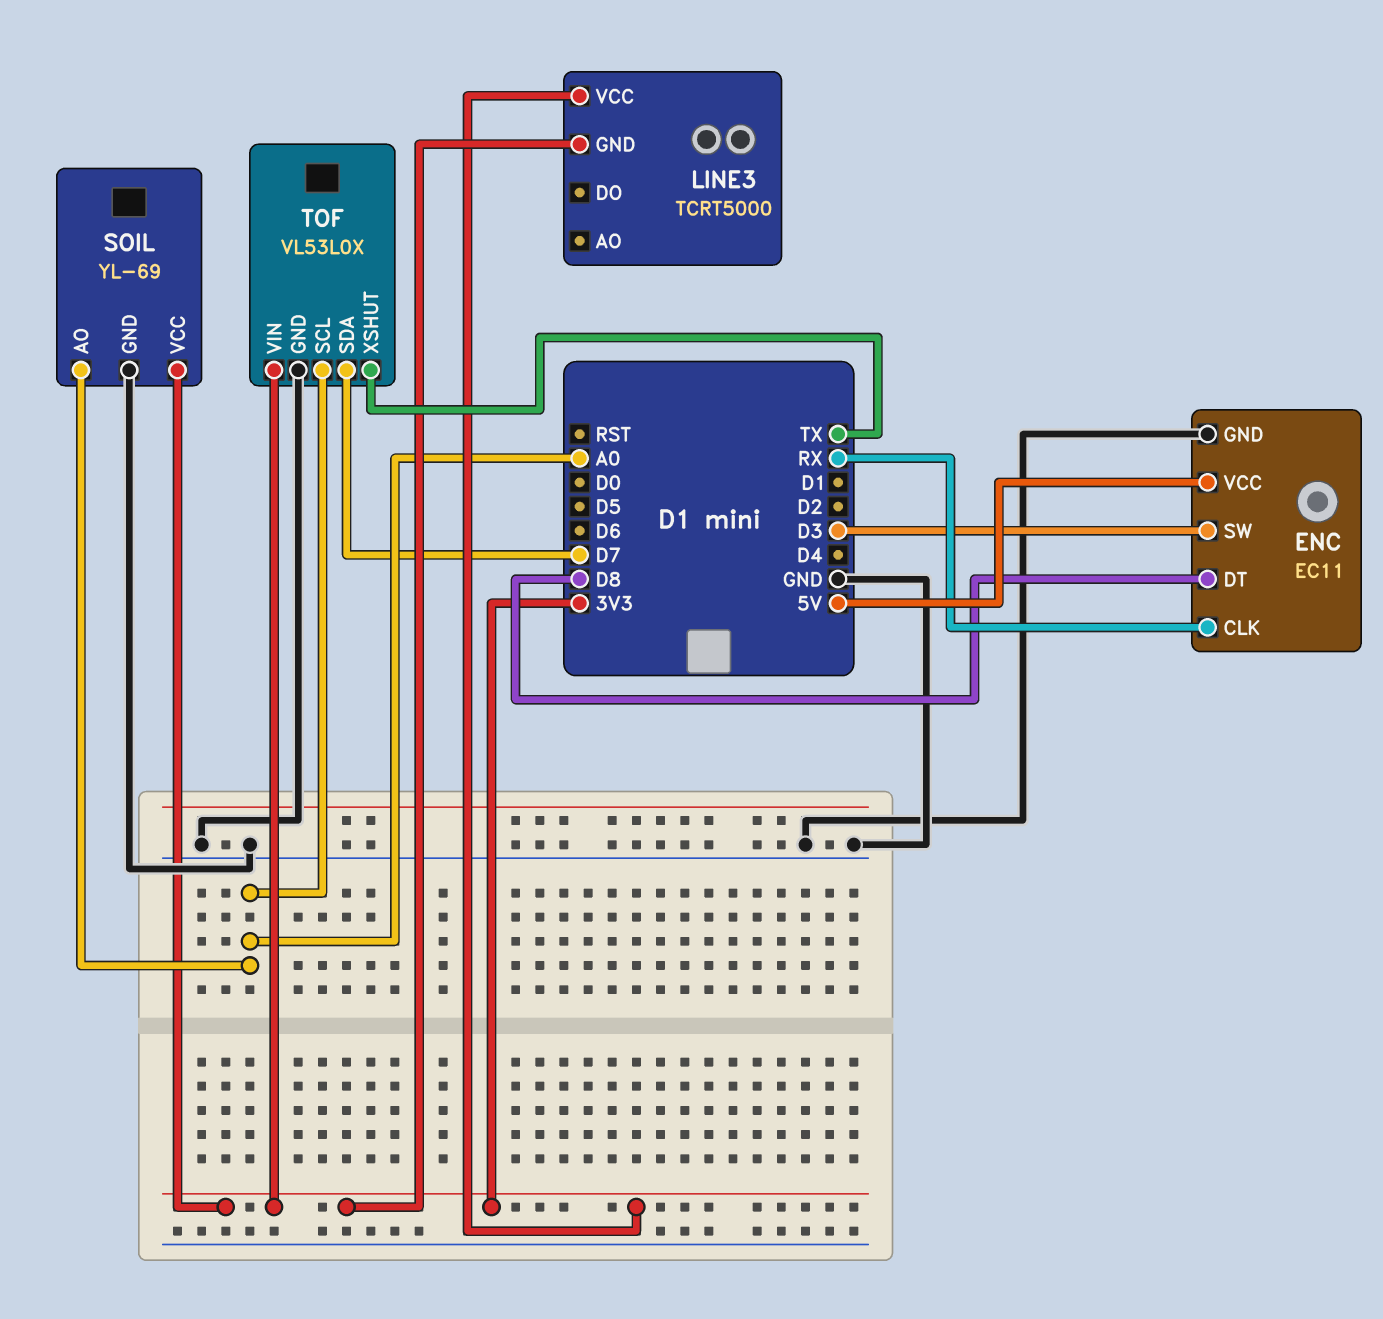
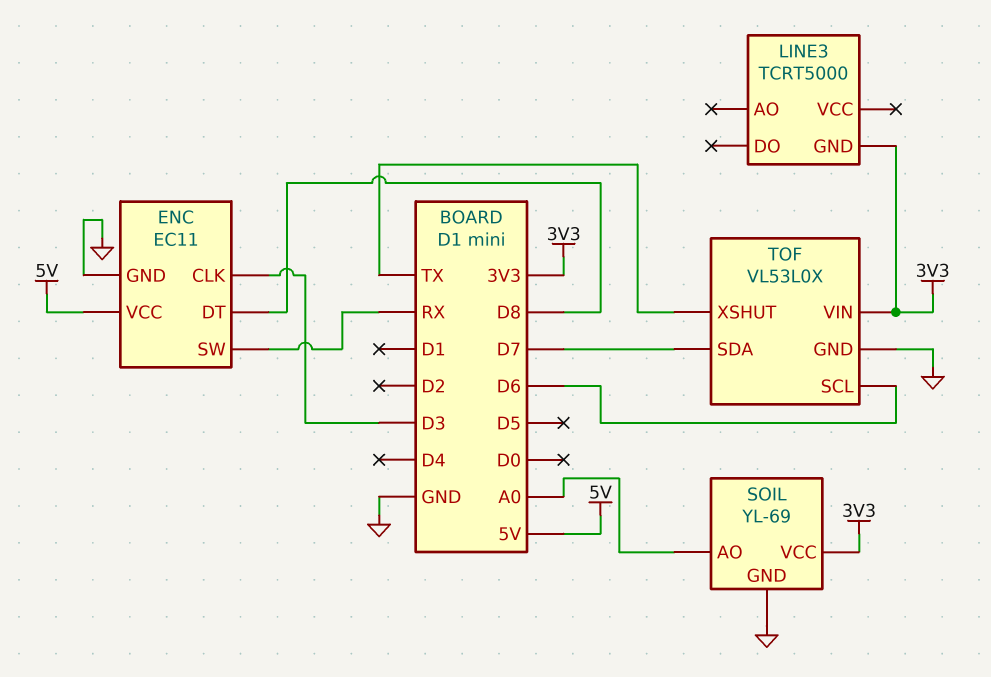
ENC pin CLK: RX -> D3
ENC pin SW: D3 -> RX
LINE3 pin VCC: 3V3 -> none
TOF pin SCL: A0 -> D6

